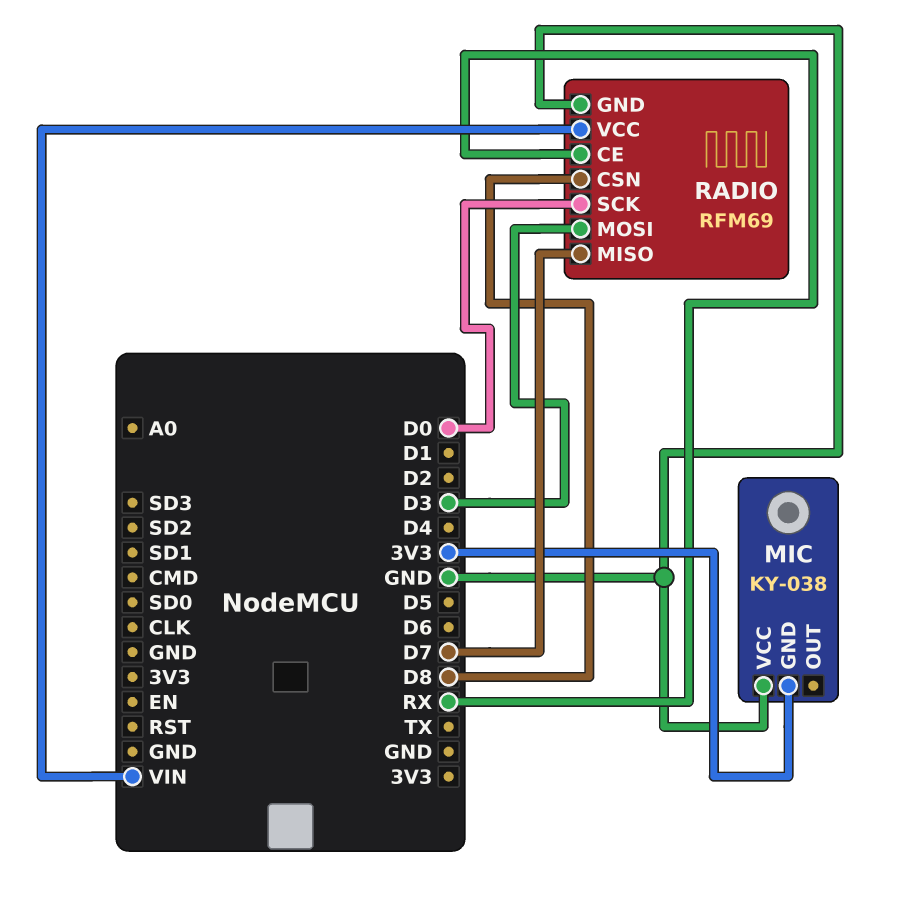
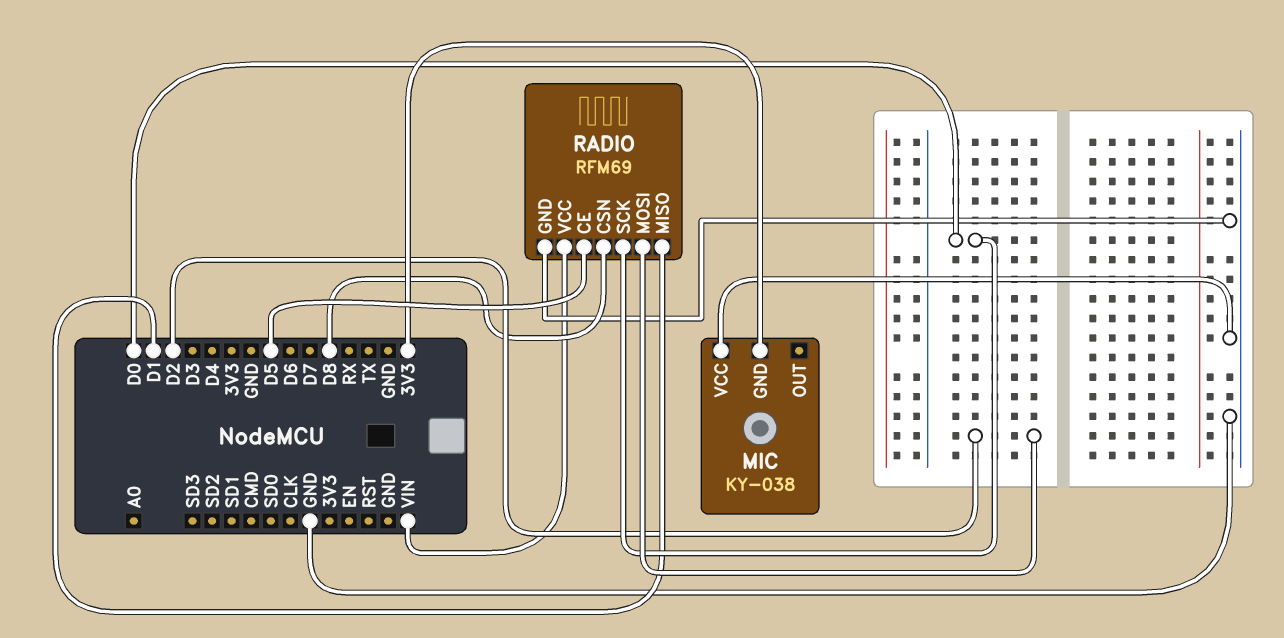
RADIO pin CE: RX -> D5
RADIO pin MISO: D7 -> D1
RADIO pin MOSI: D3 -> D2

